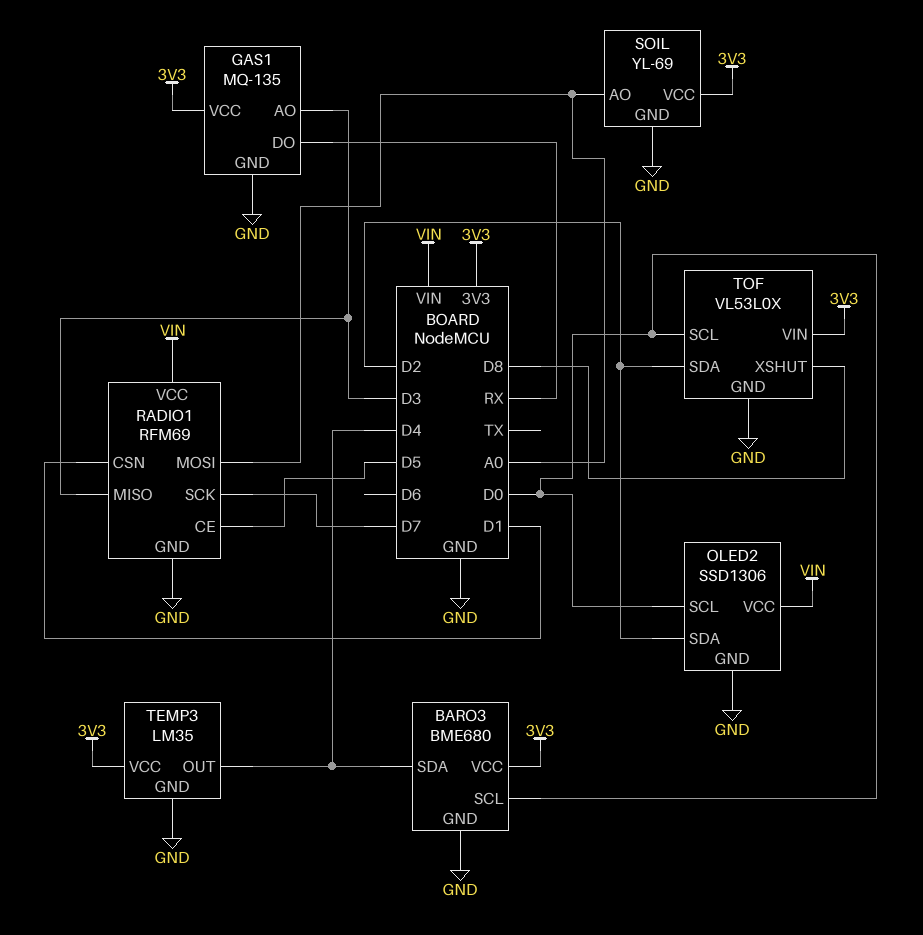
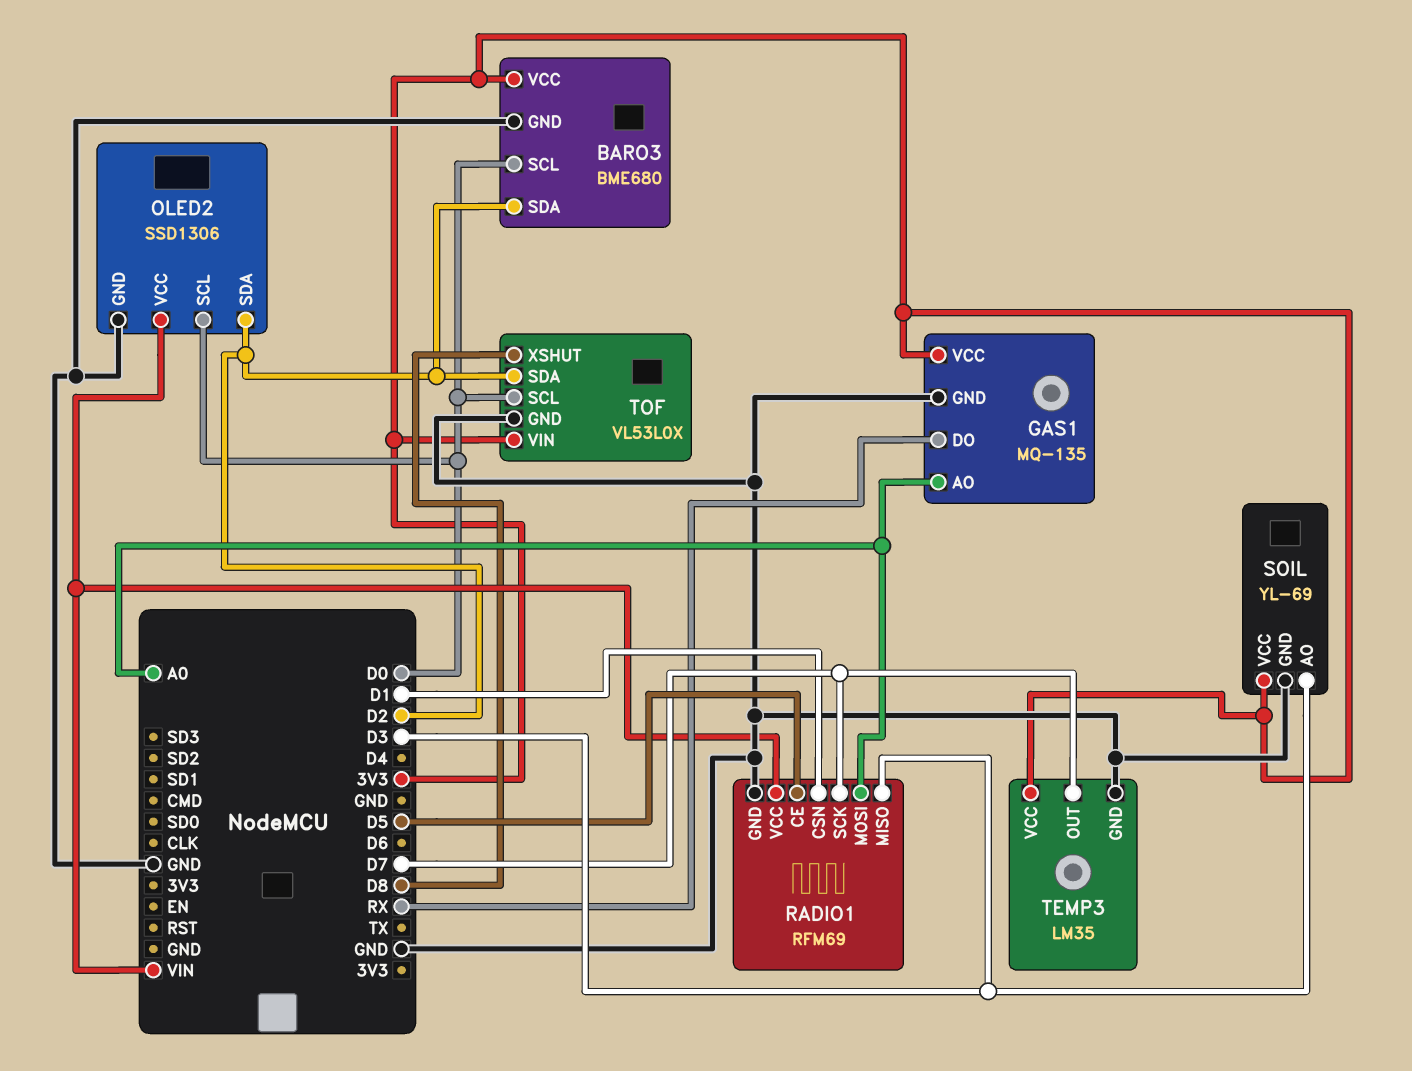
BARO3 pin SDA: D4 -> D2
GAS1 pin AO: D3 -> A0
SOIL pin AO: A0 -> D3
TEMP3 pin OUT: D4 -> D7

